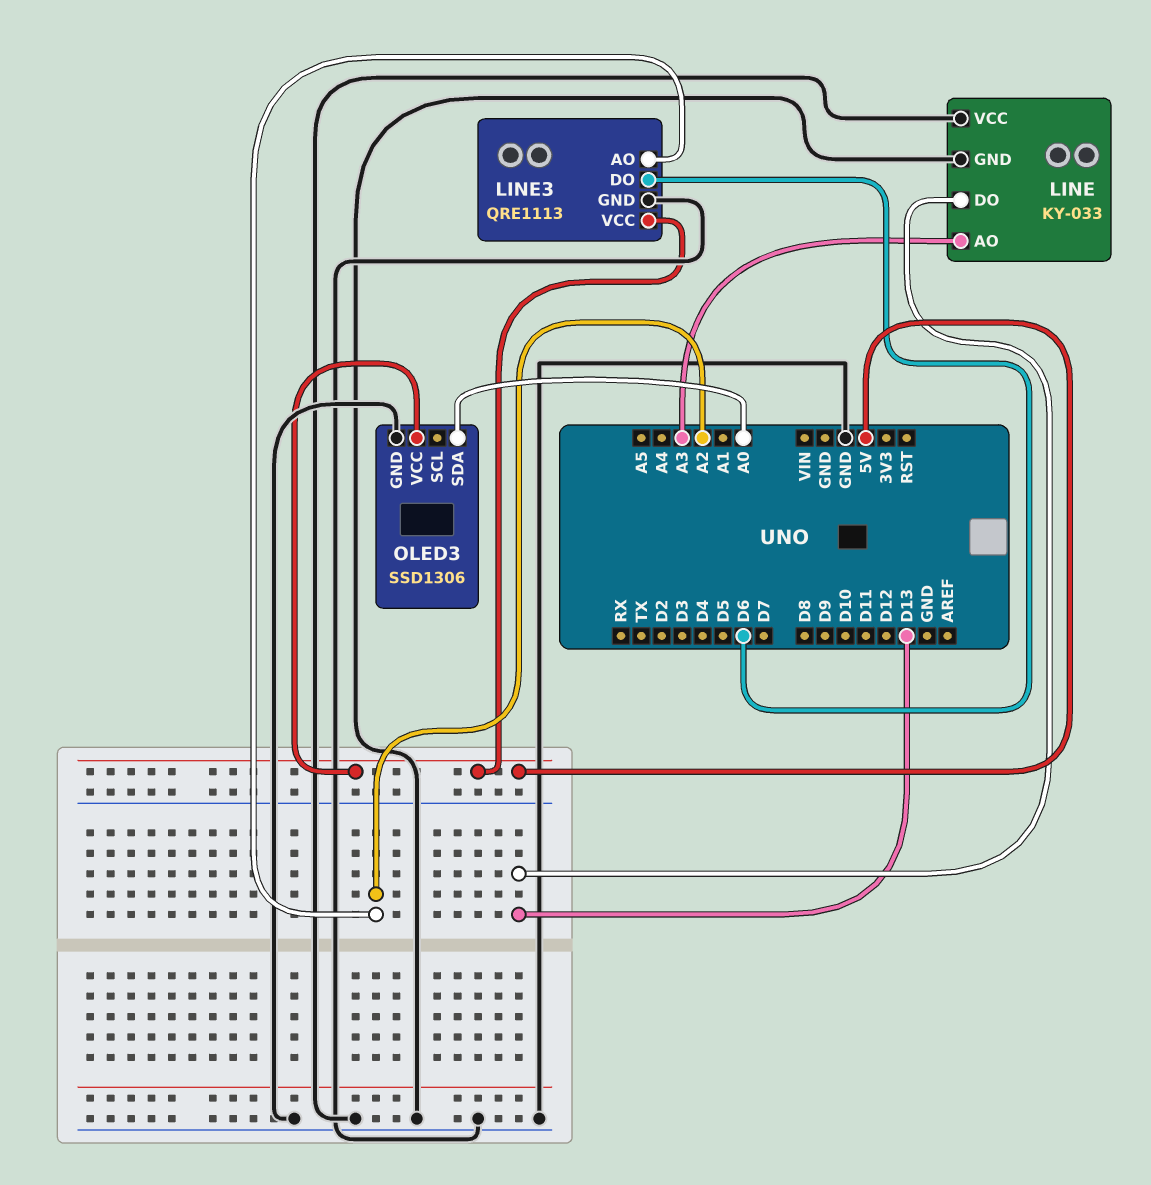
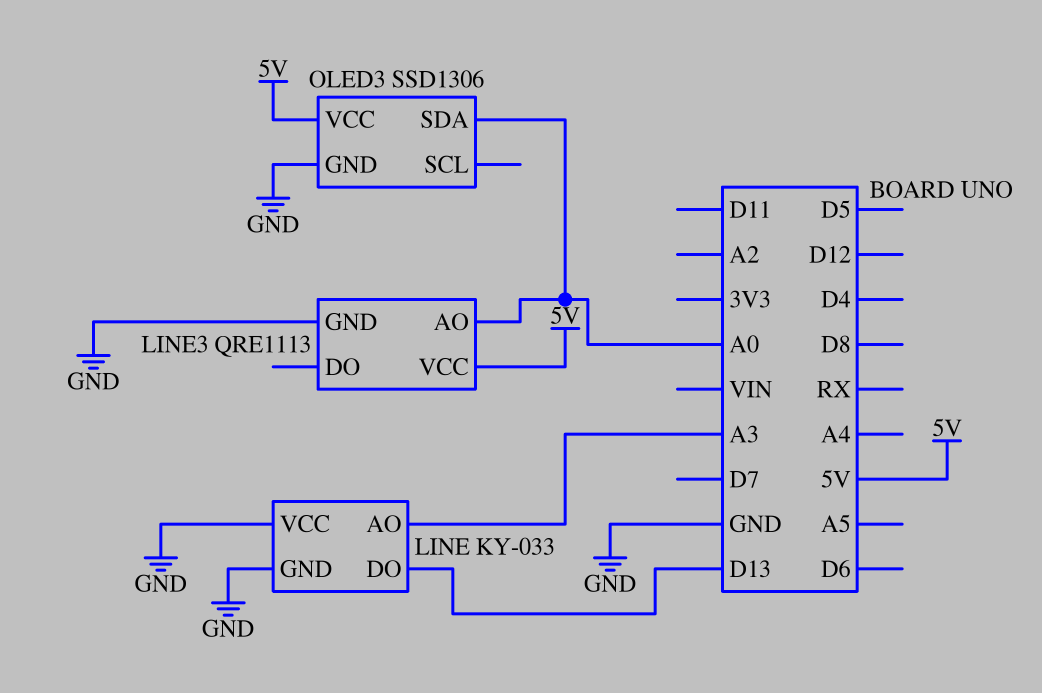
LINE3 pin AO: A2 -> A0
LINE3 pin DO: D6 -> none

